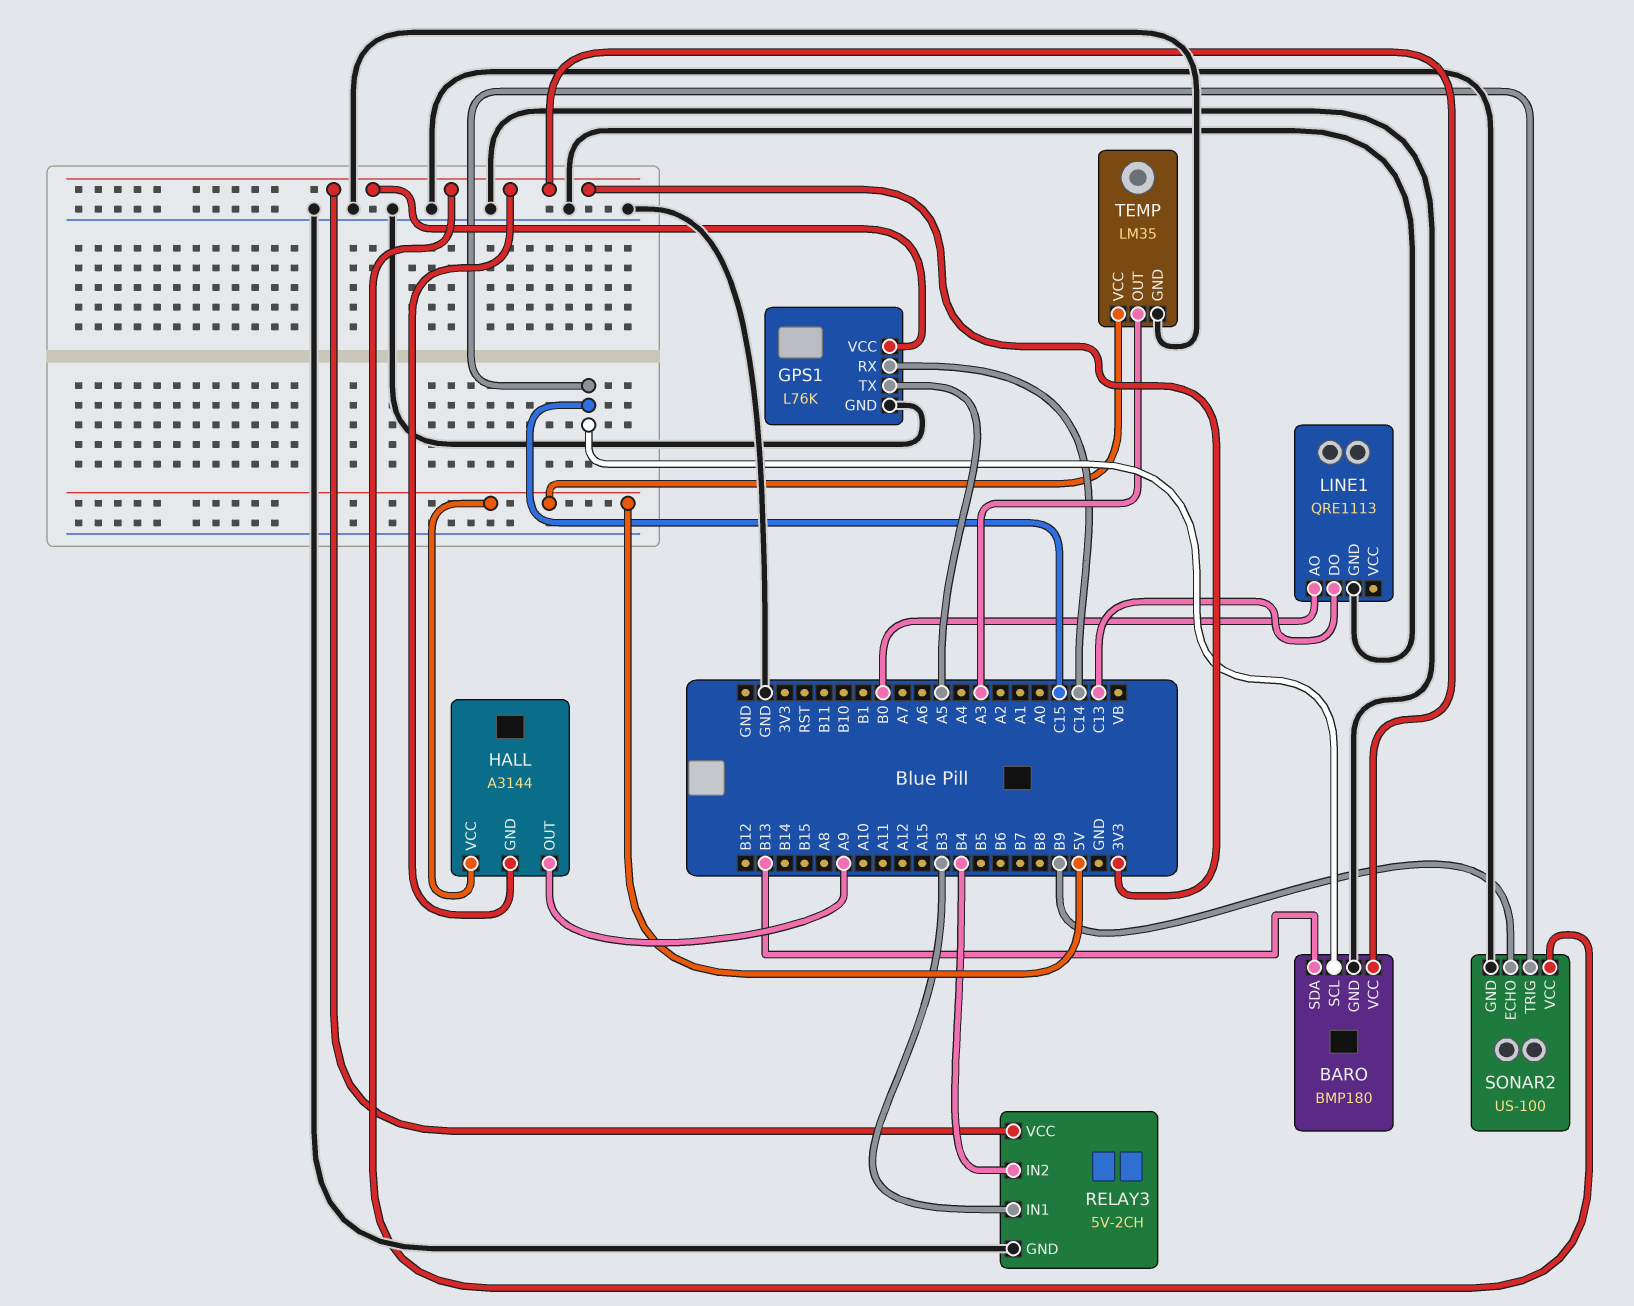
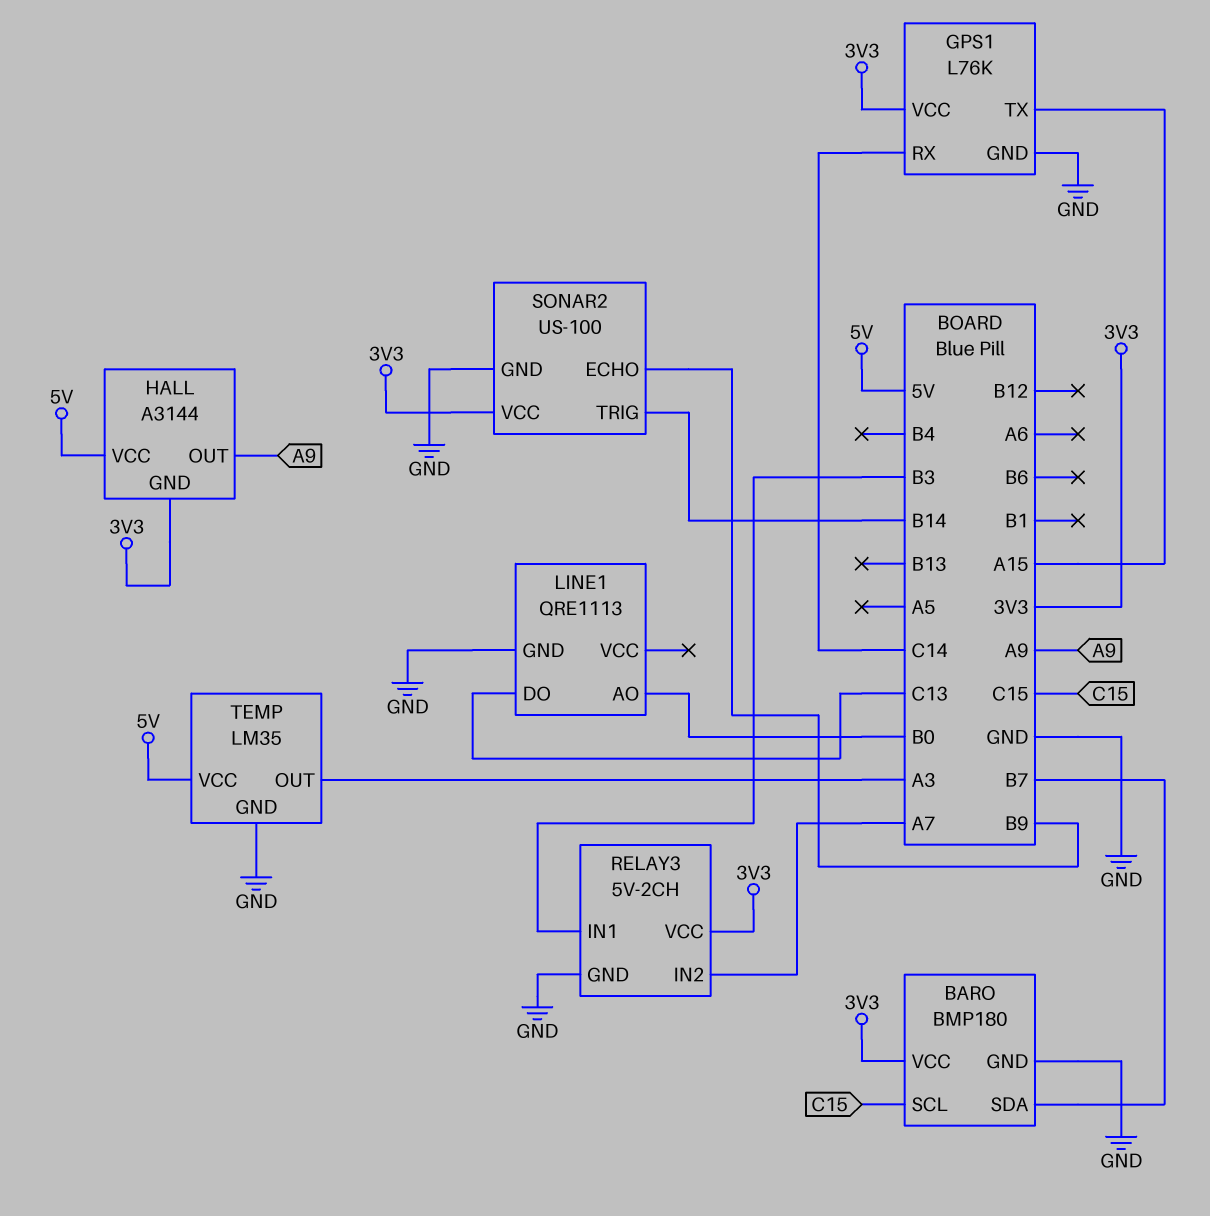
BARO pin SDA: B13 -> B7
GPS1 pin TX: A5 -> A15
RELAY3 pin IN2: B4 -> A7
SONAR2 pin TRIG: C15 -> B14

